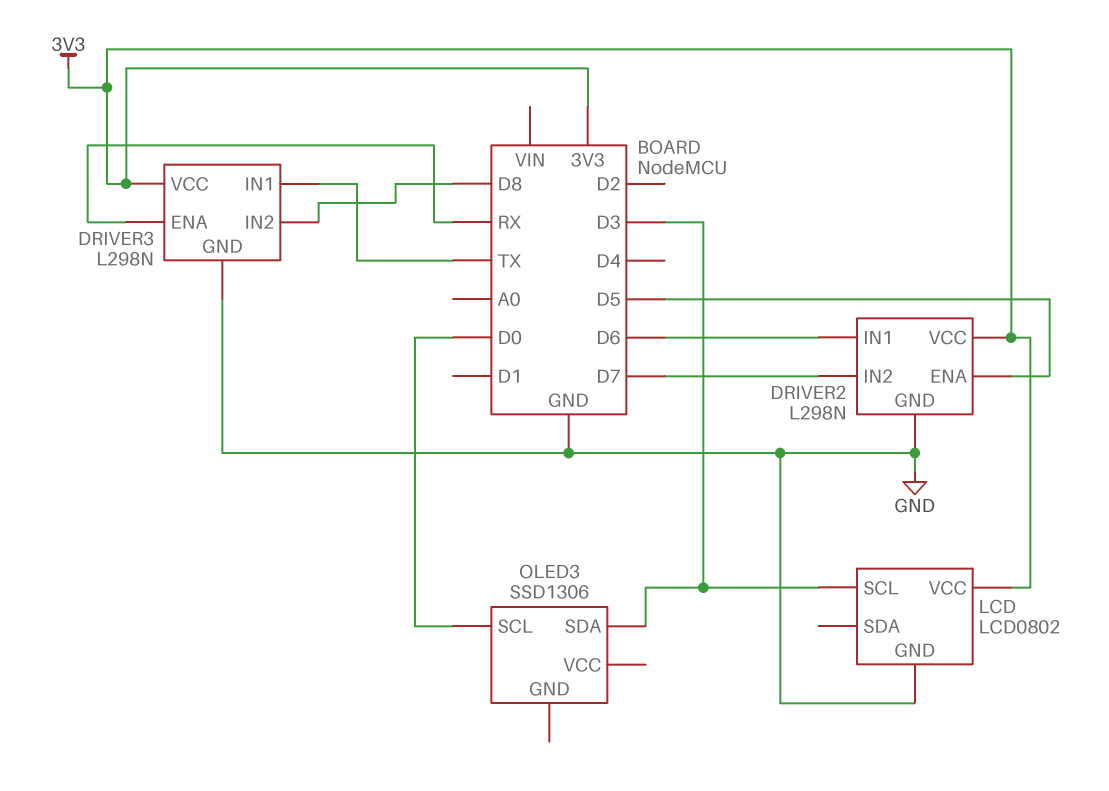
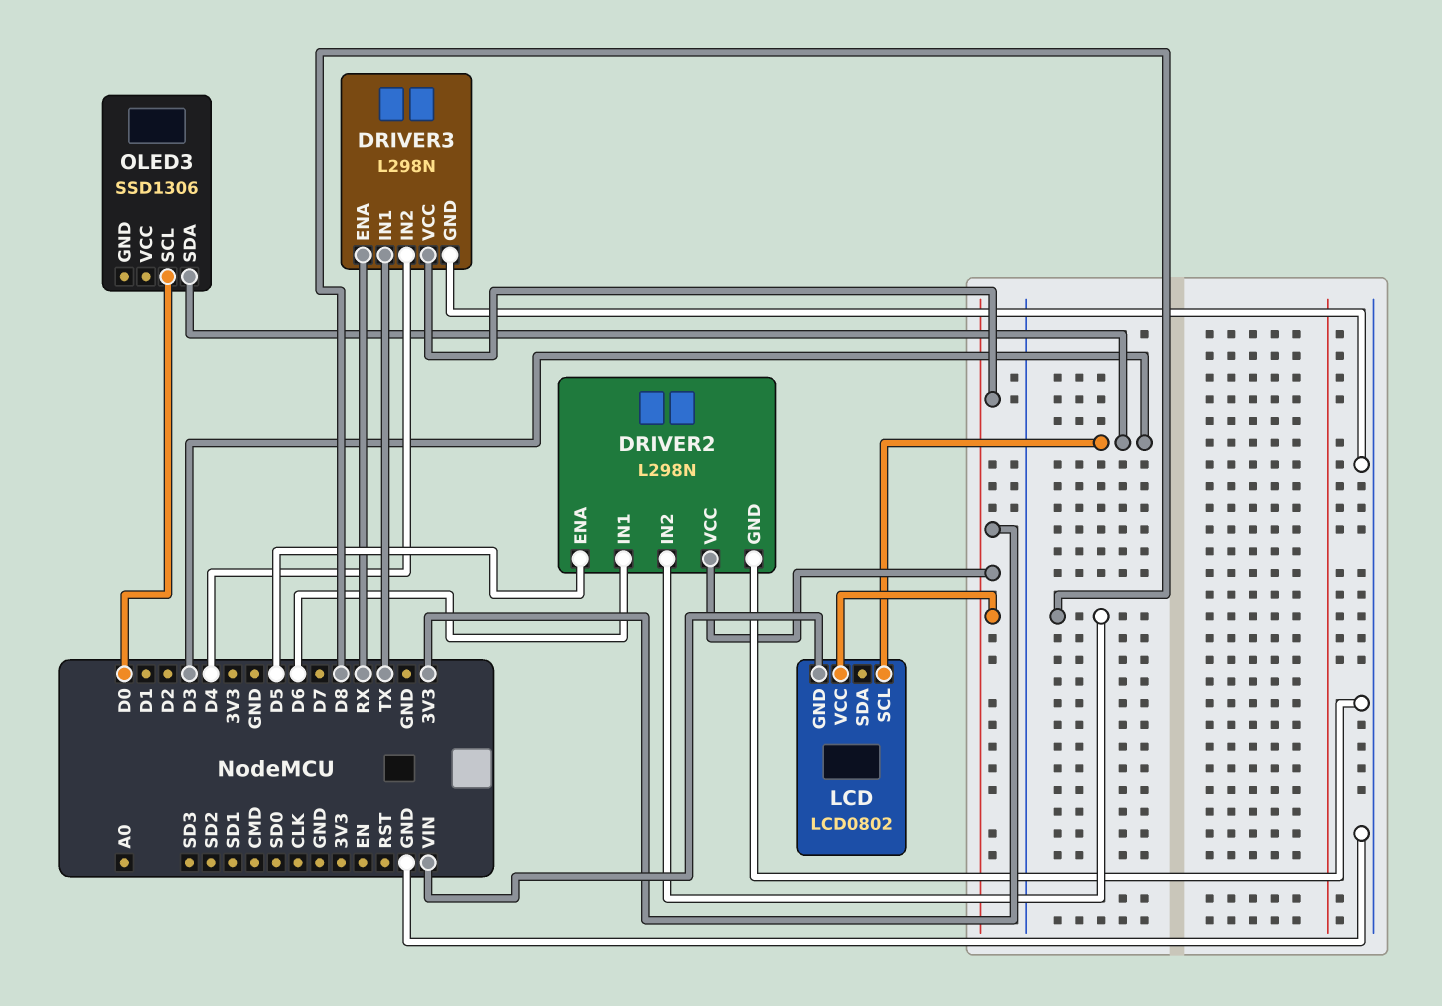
DRIVER2 pin IN2: D7 -> D8
DRIVER3 pin IN2: D8 -> D4
LCD pin GND: GND -> VIN

